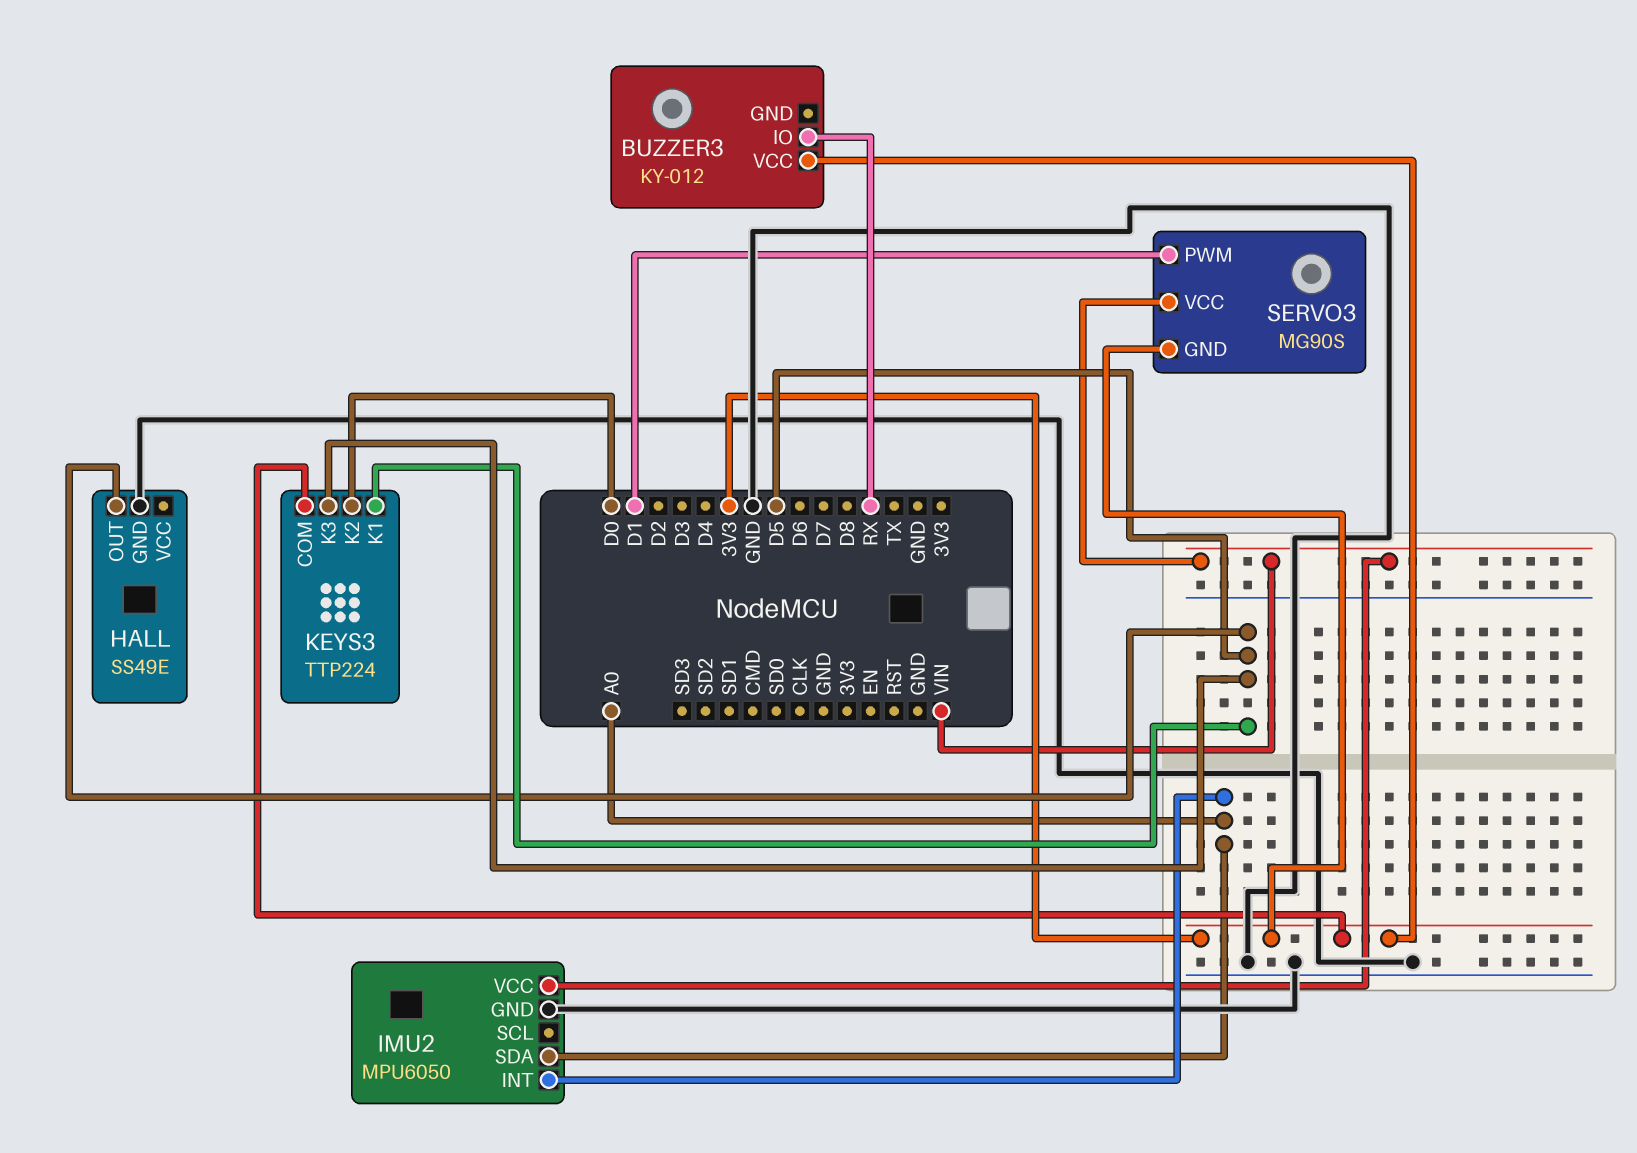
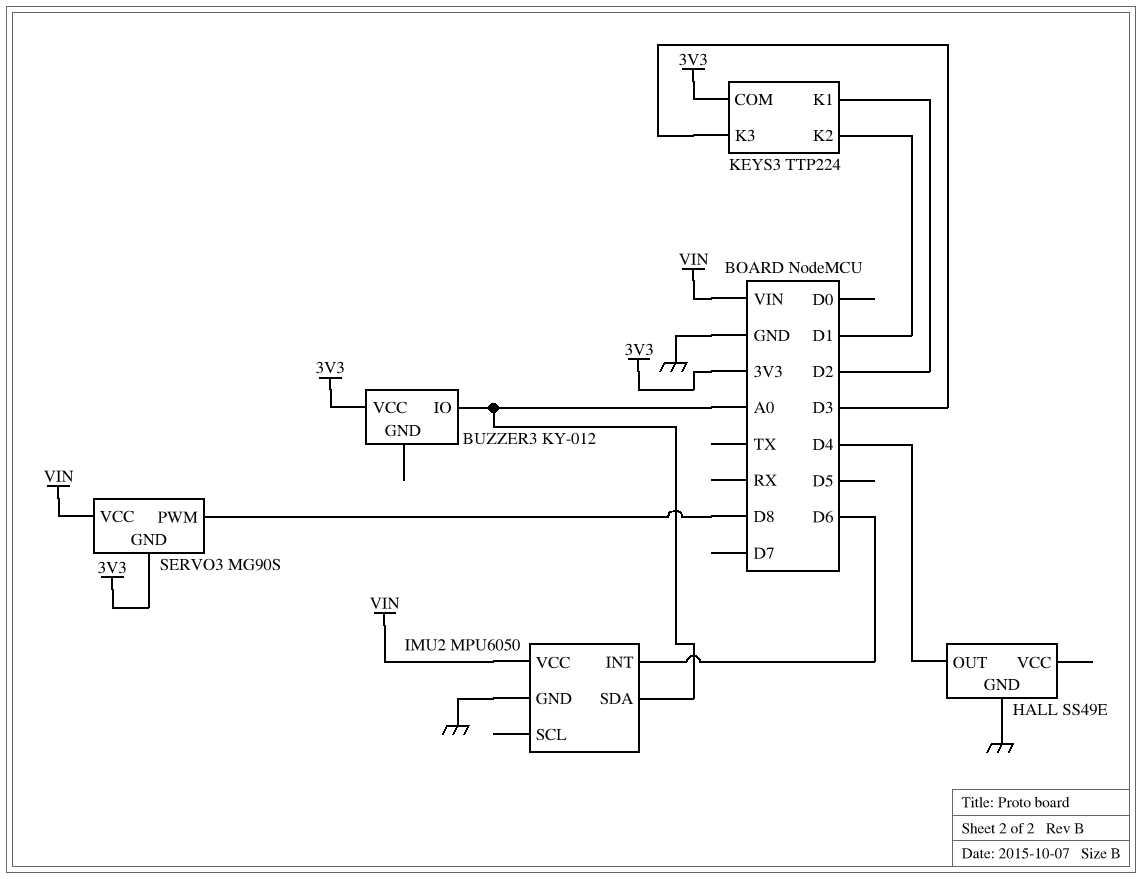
BUZZER3 pin IO: RX -> A0
HALL pin OUT: D5 -> D4
IMU2 pin INT: A0 -> D6
KEYS3 pin K1: D5 -> D2
KEYS3 pin K2: D0 -> D1
KEYS3 pin K3: D5 -> D3
SERVO3 pin PWM: D1 -> D8

